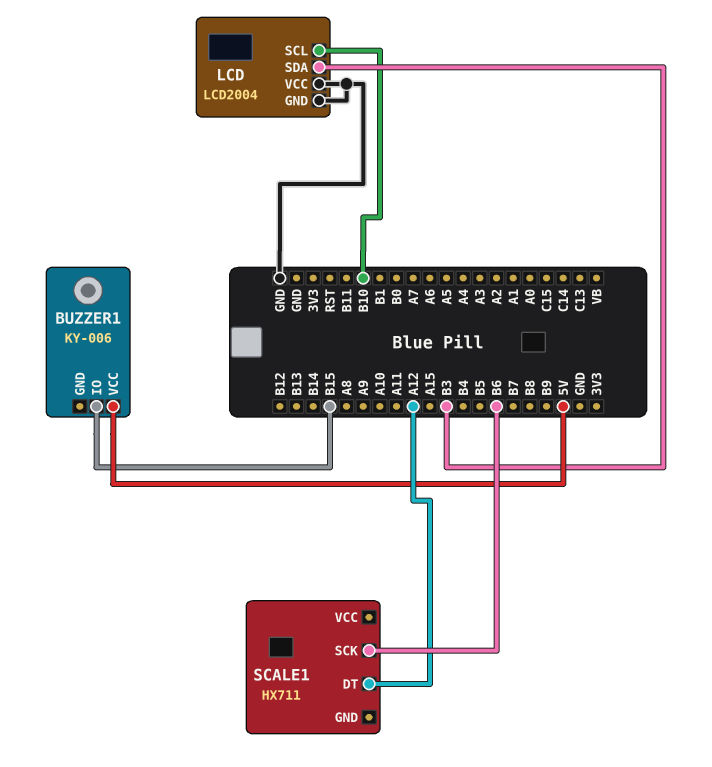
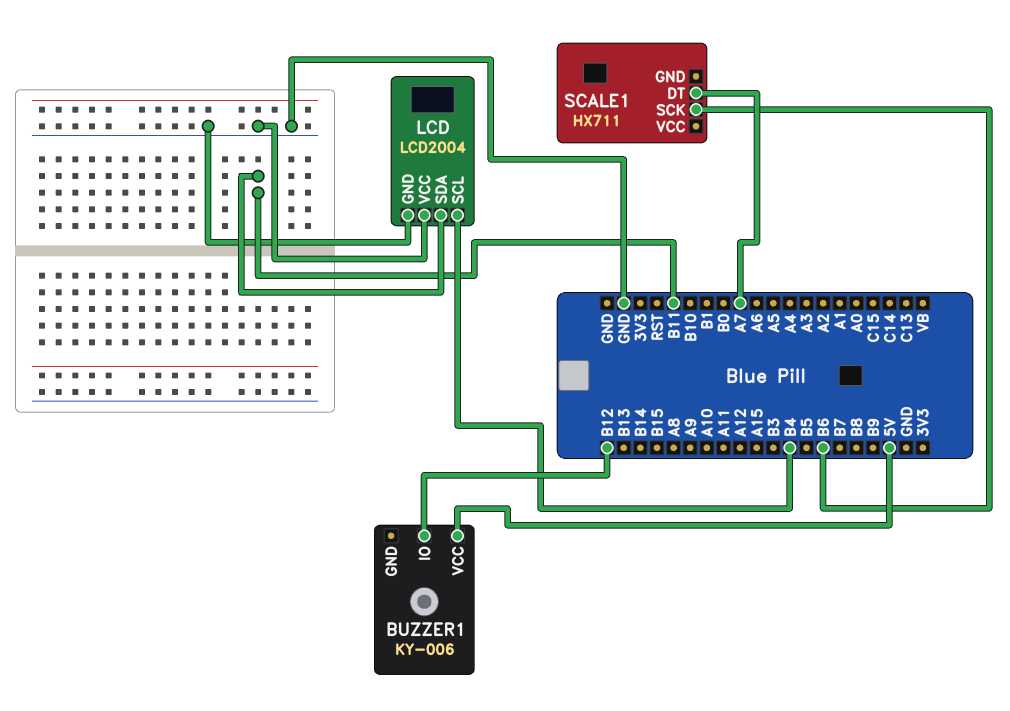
BUZZER1 pin IO: B15 -> B12
LCD pin SCL: B10 -> B4
LCD pin SDA: B3 -> B11
SCALE1 pin DT: A12 -> A7

